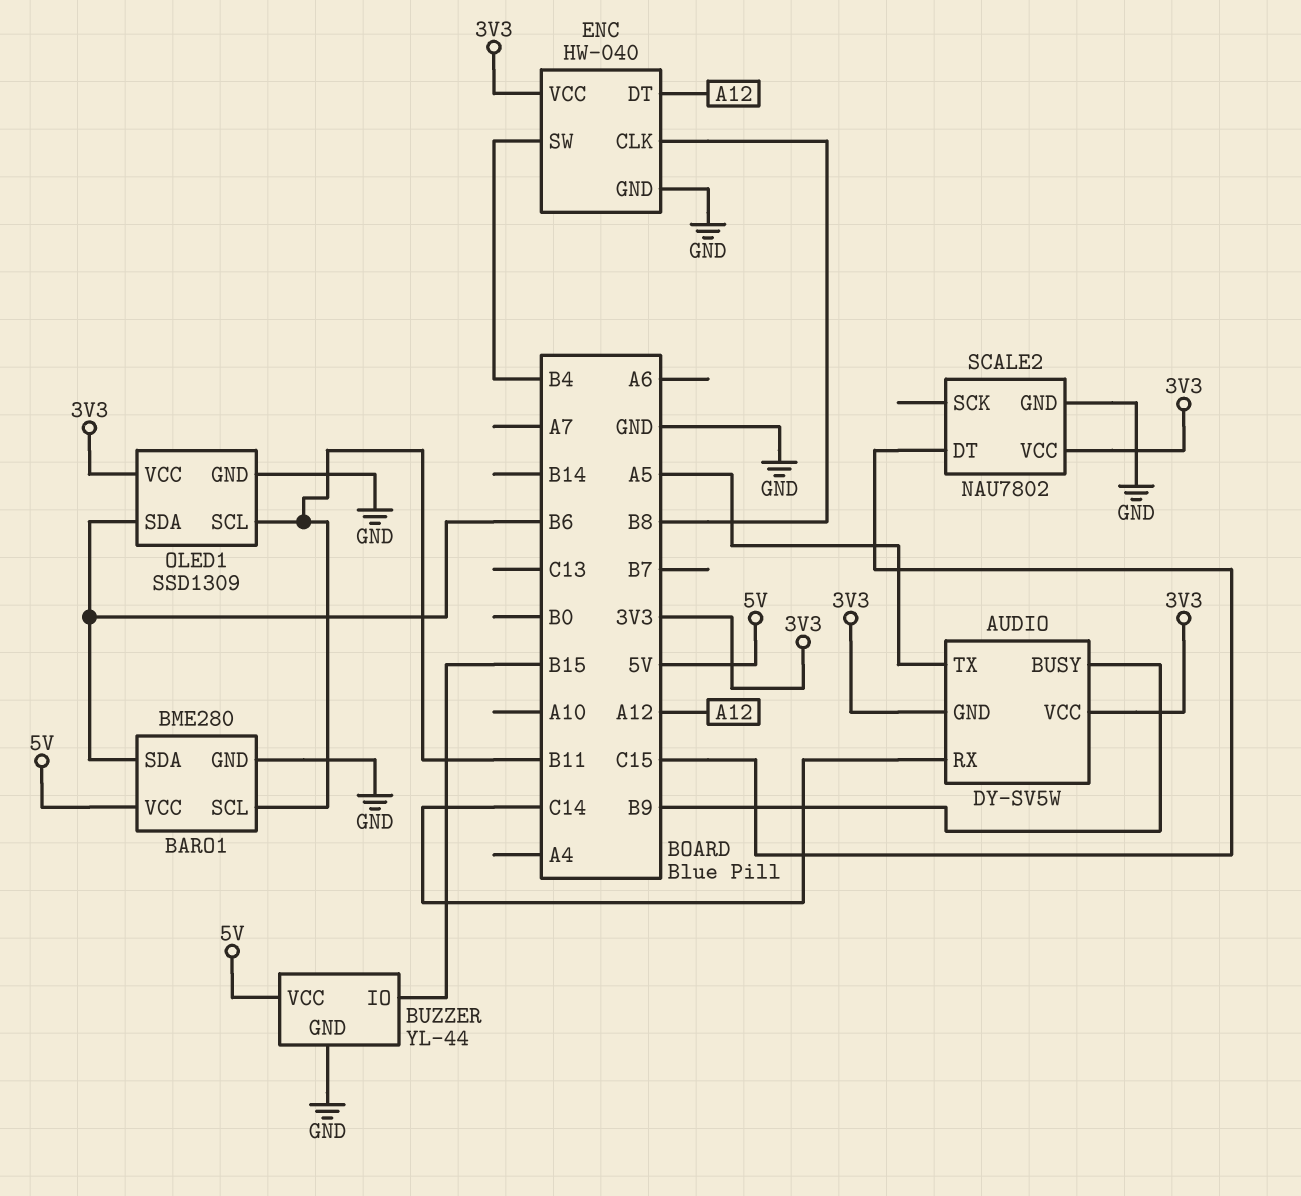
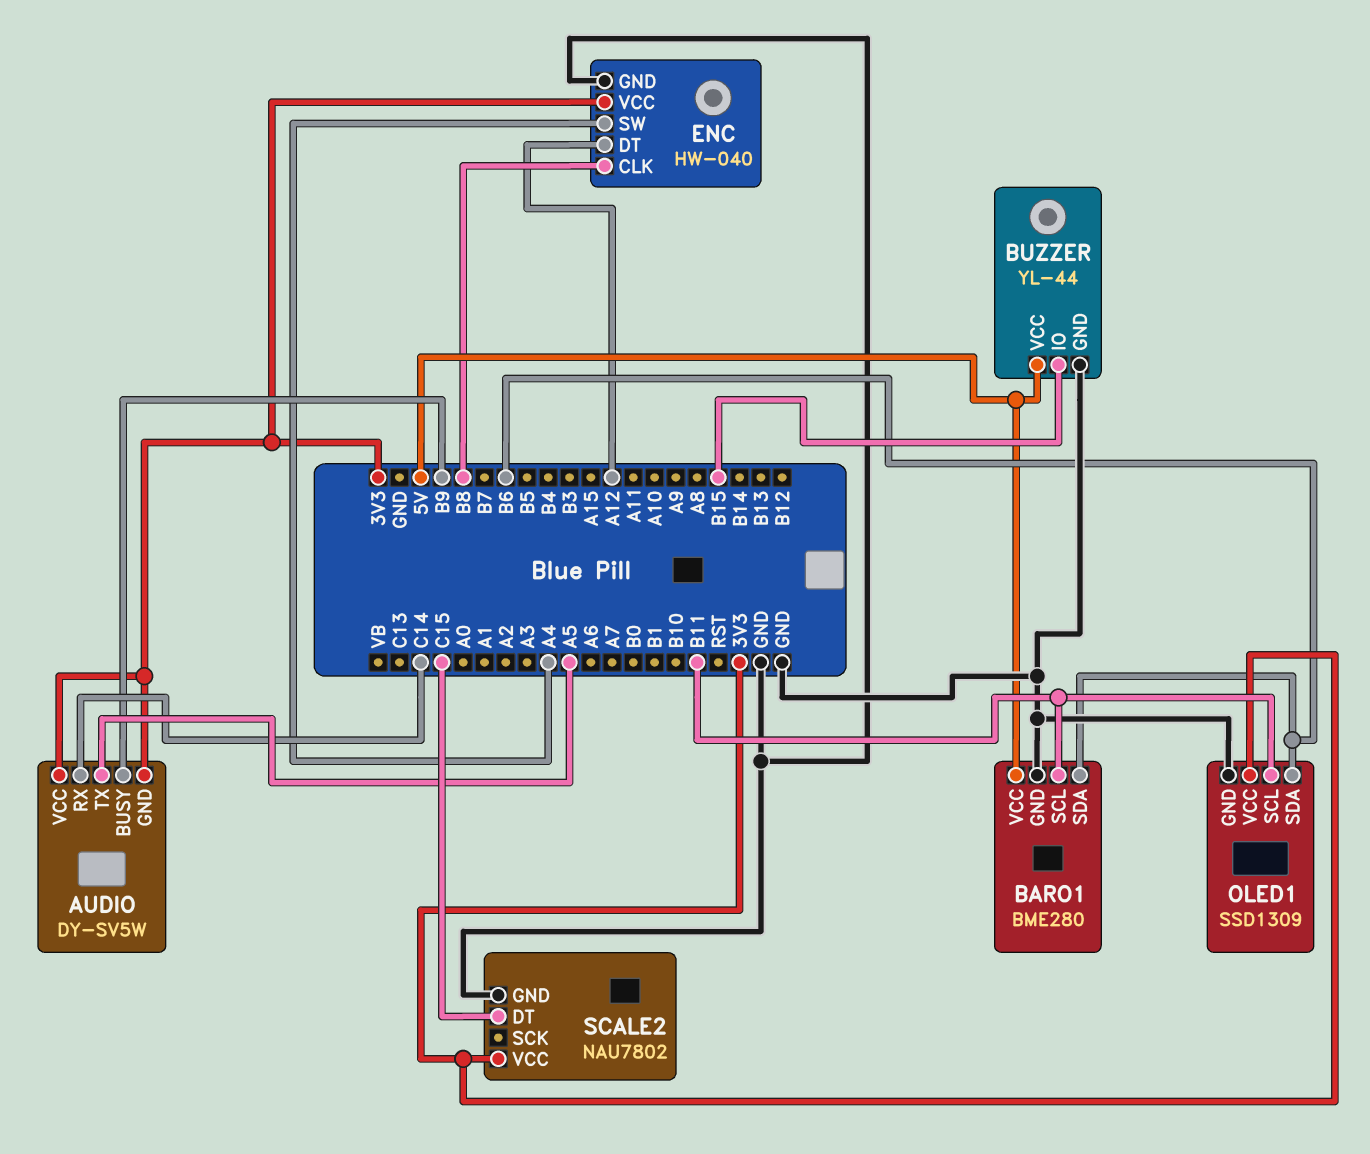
ENC pin SW: B4 -> A4

